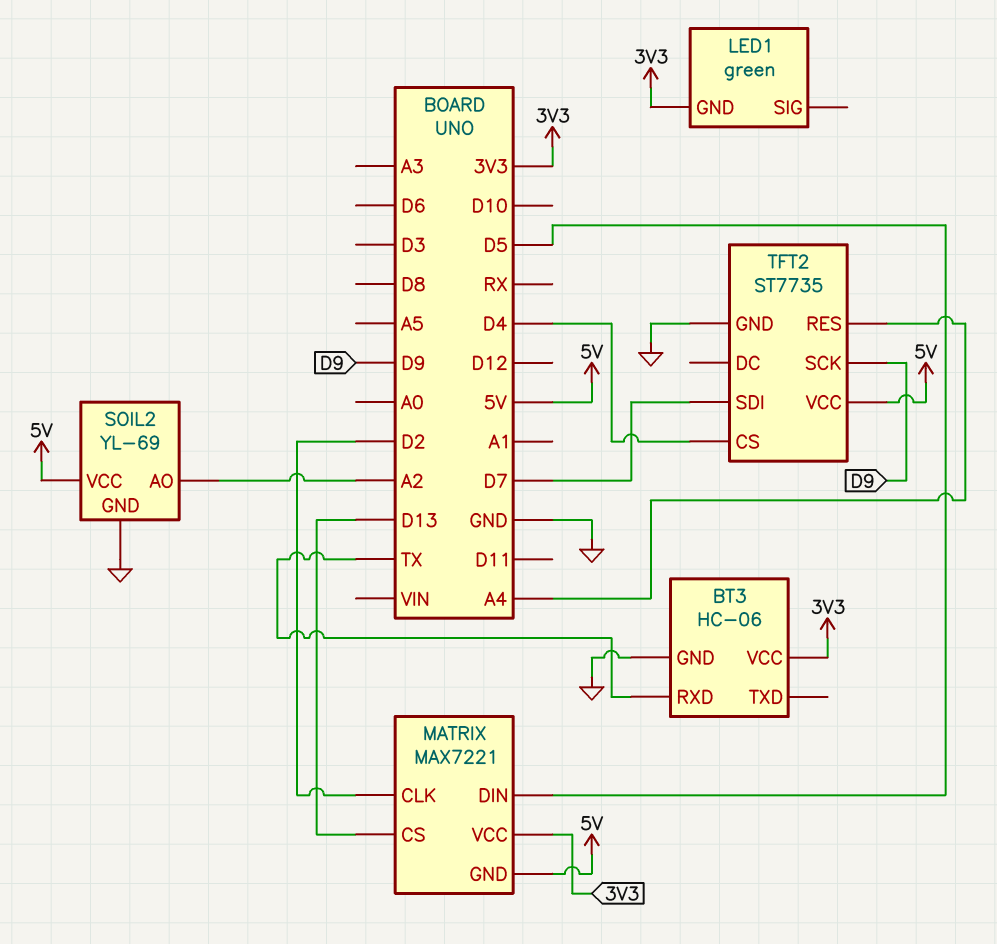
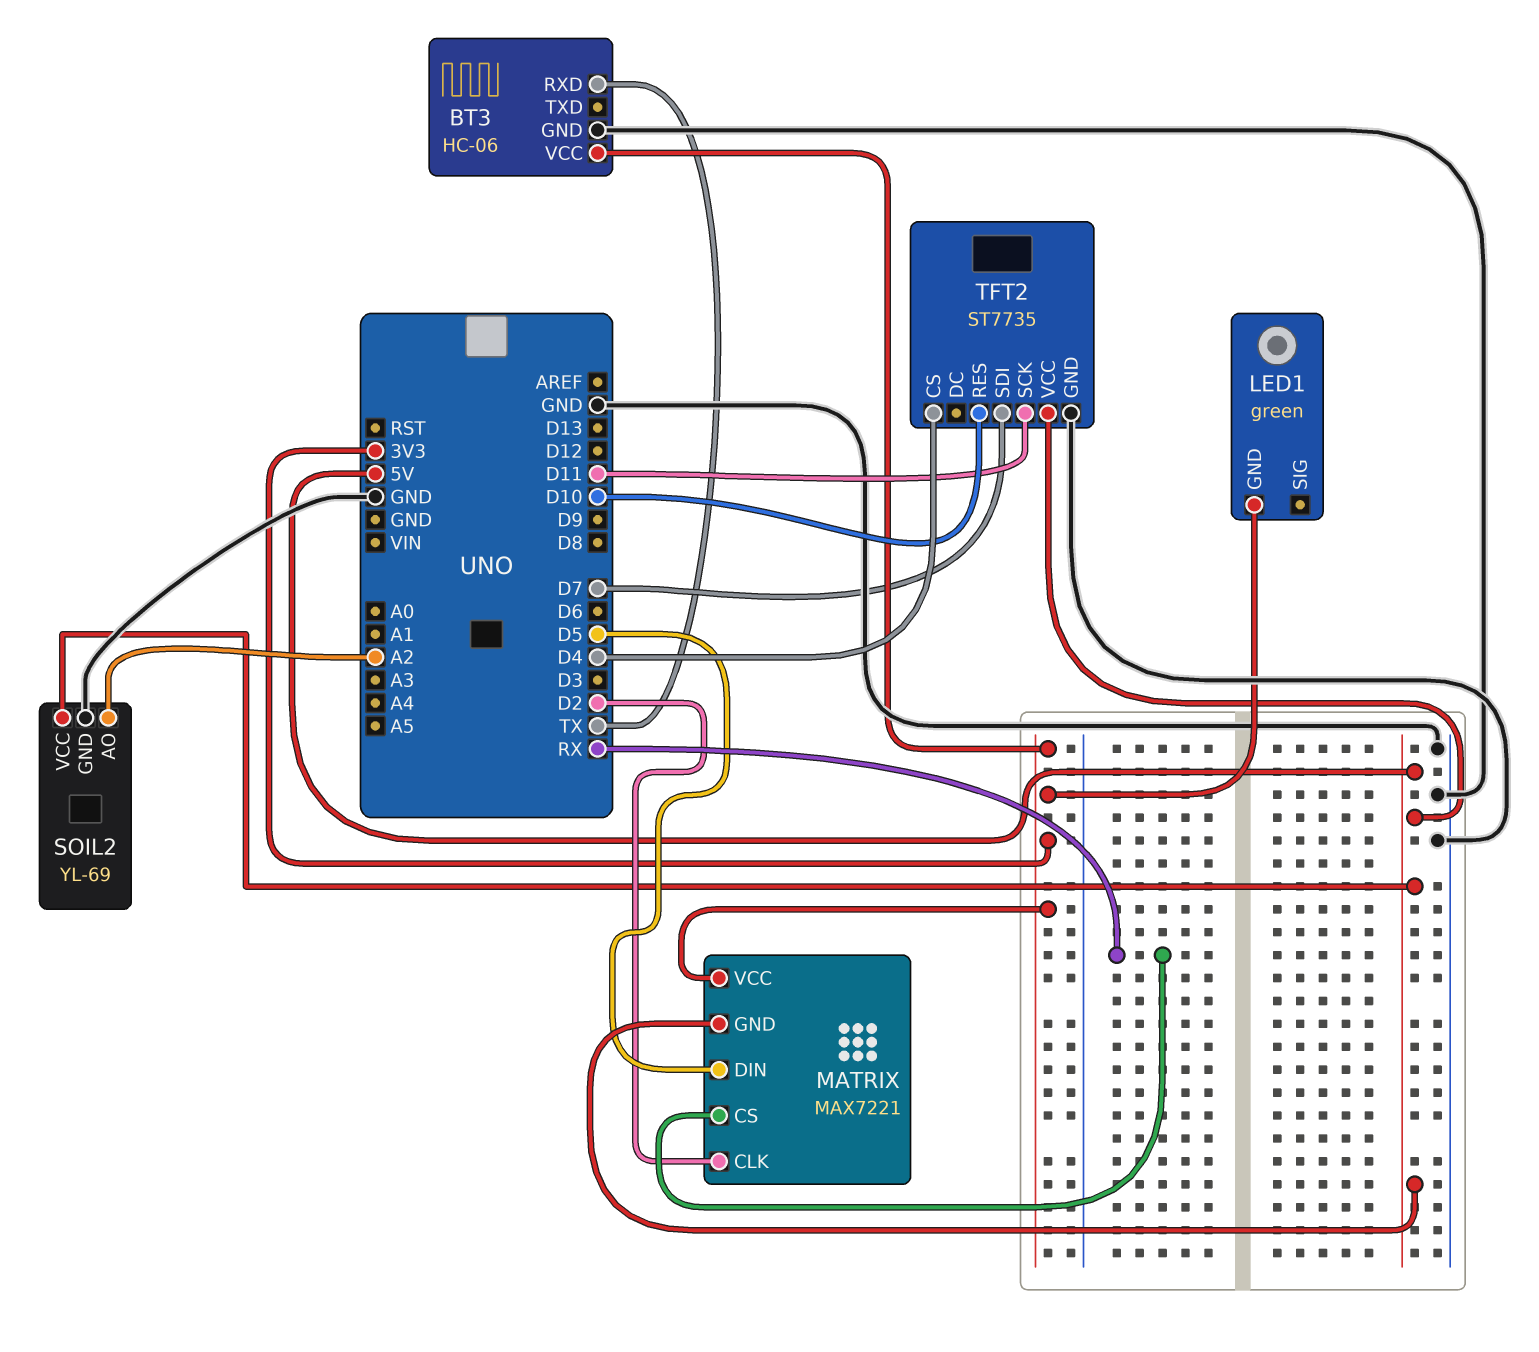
MATRIX pin CS: D13 -> RX
TFT2 pin RES: A4 -> D10
TFT2 pin SCK: D9 -> D11

